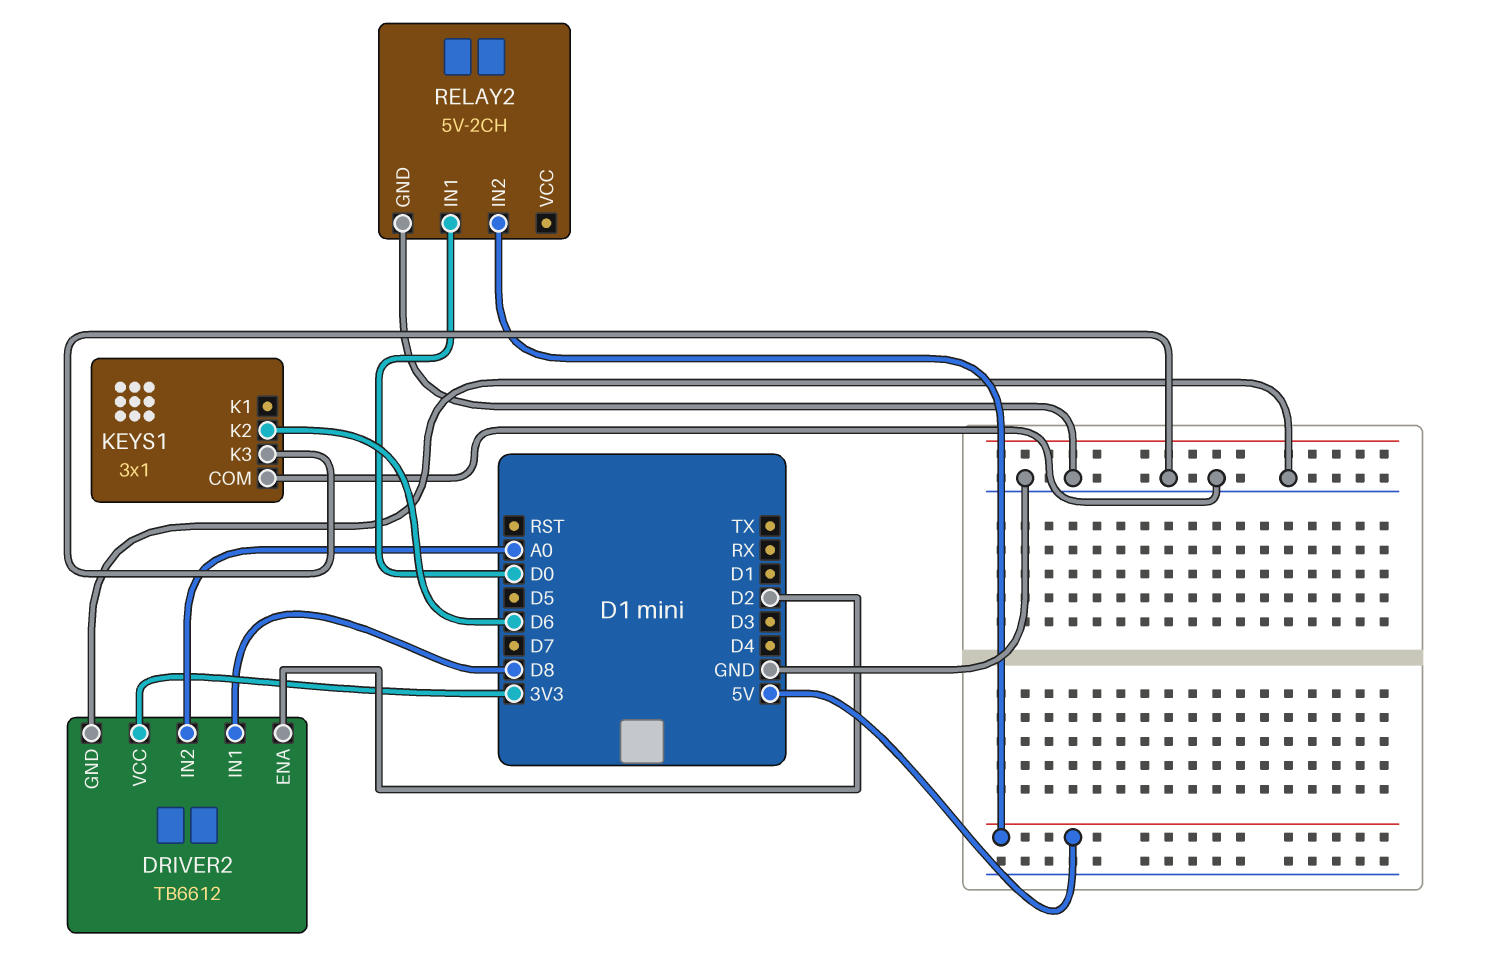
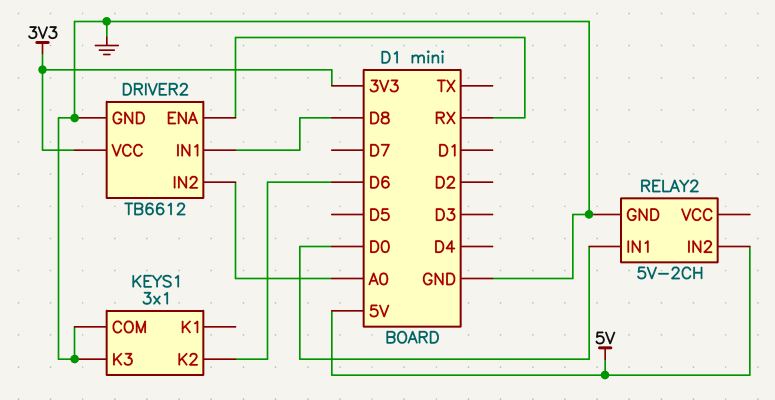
DRIVER2 pin ENA: D2 -> RX

